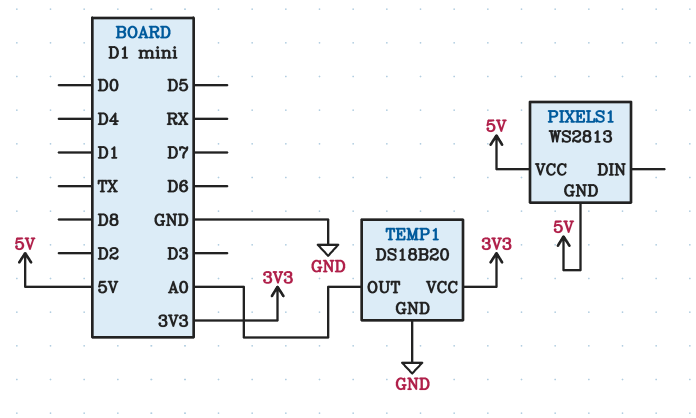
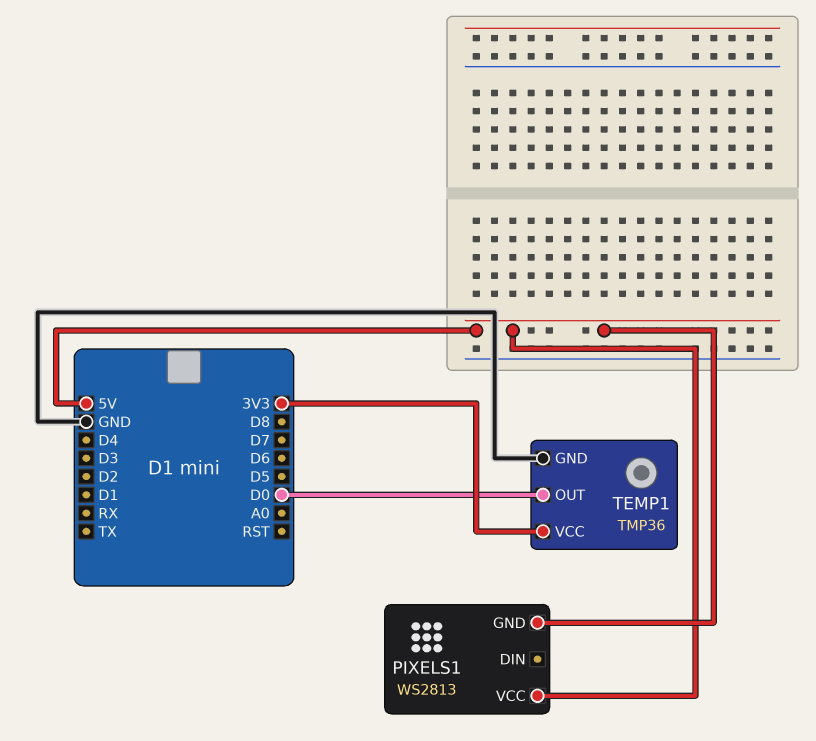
TEMP1: DS18B20 -> TMP36
TEMP1 pin OUT: A0 -> D0

